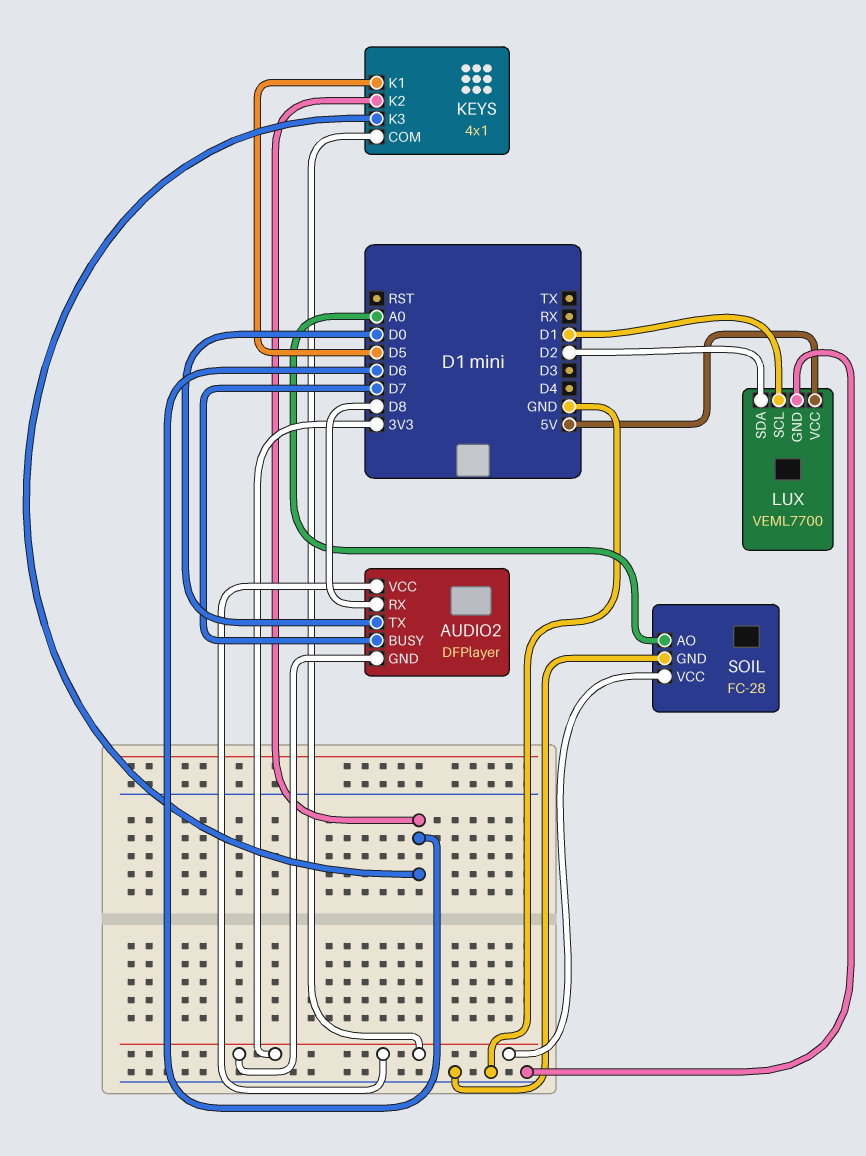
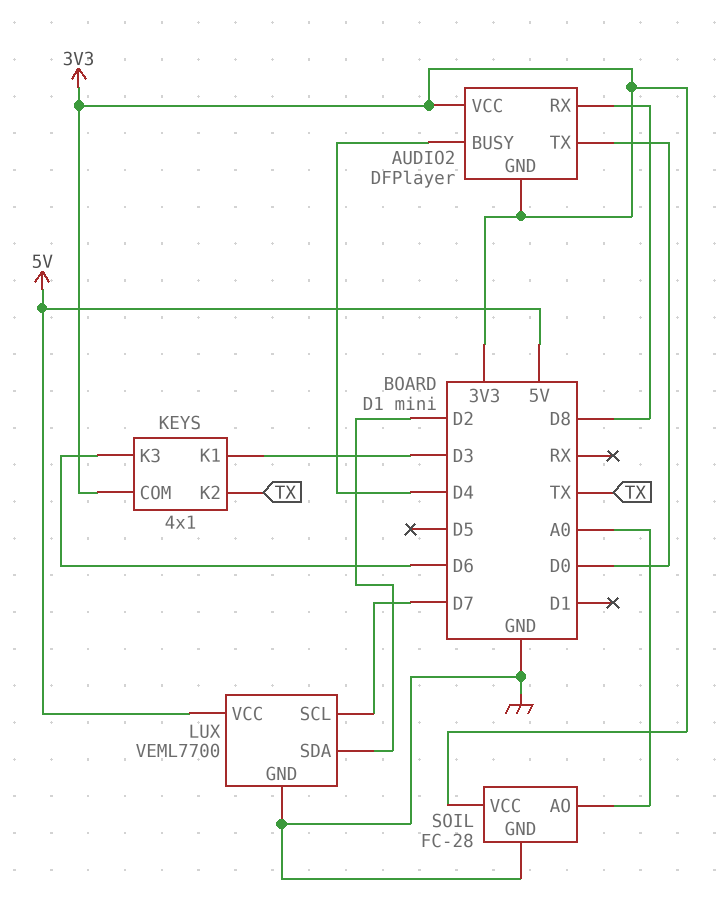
AUDIO2 pin BUSY: D7 -> D4
KEYS pin K1: D5 -> D3
KEYS pin K2: D6 -> TX
LUX pin SCL: D1 -> D7

